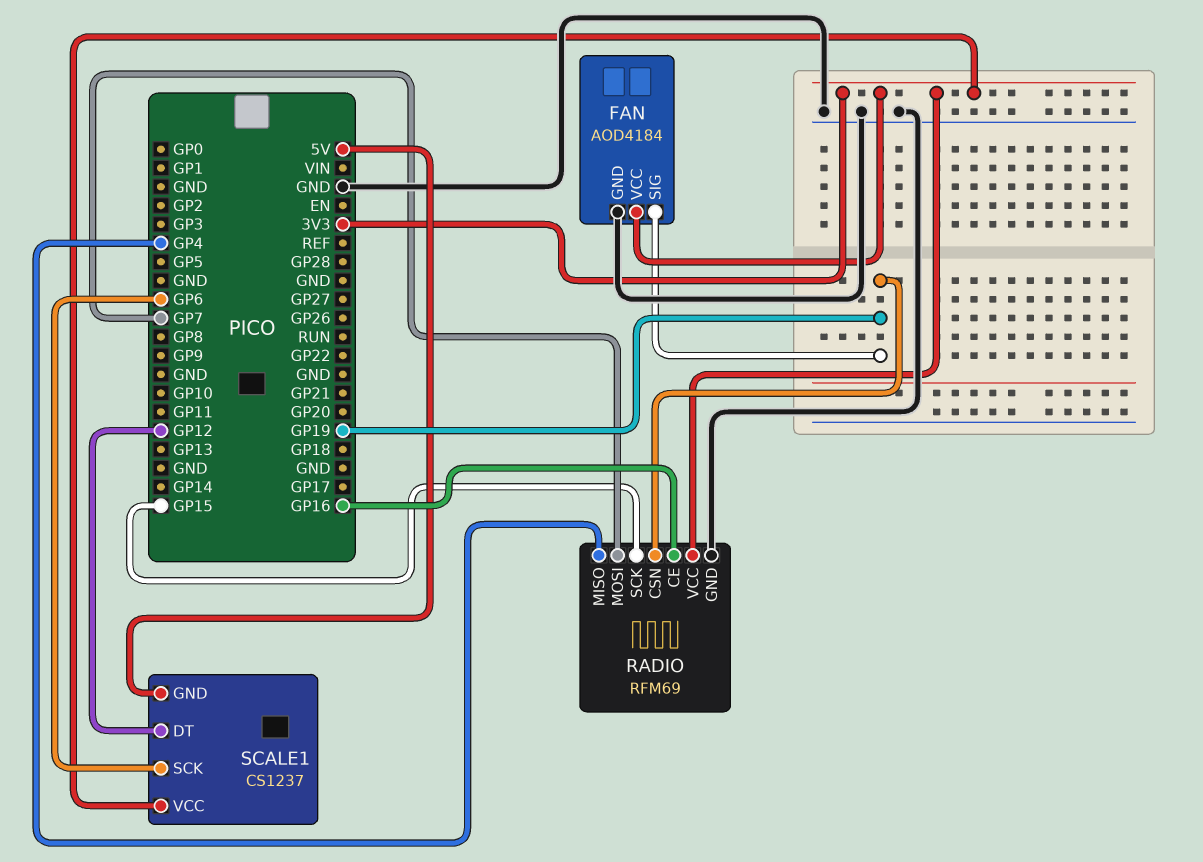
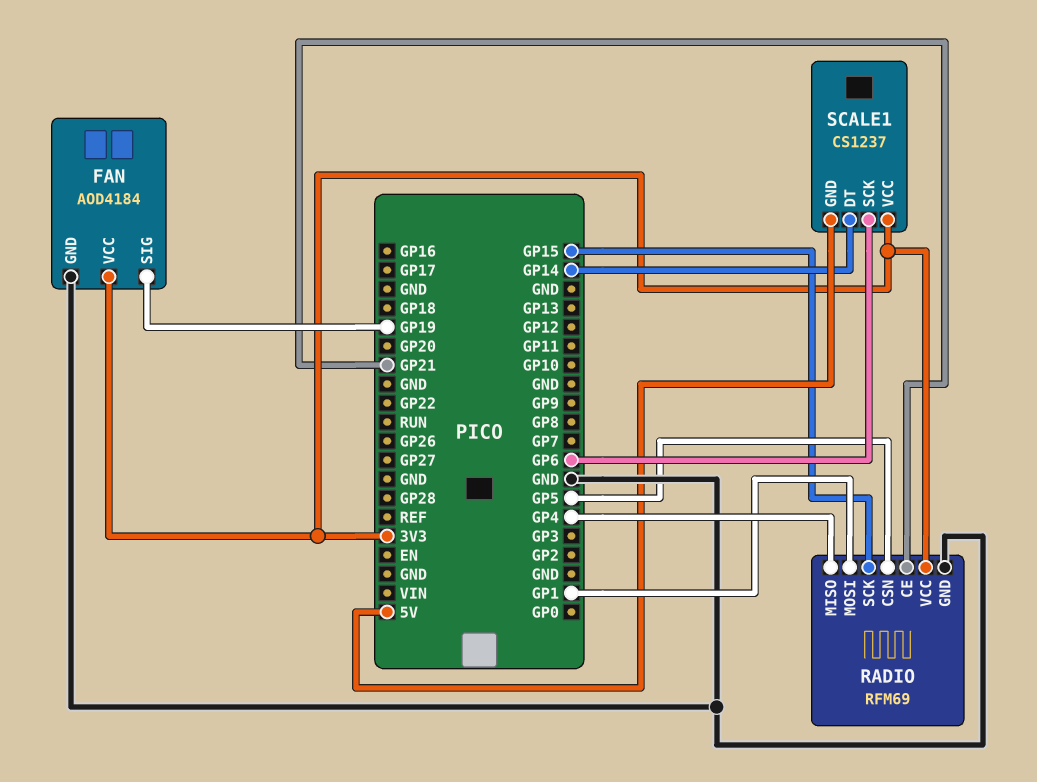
RADIO pin CE: GP16 -> GP21
RADIO pin CSN: GP19 -> GP5
RADIO pin MOSI: GP7 -> GP1
SCALE1 pin DT: GP12 -> GP14

